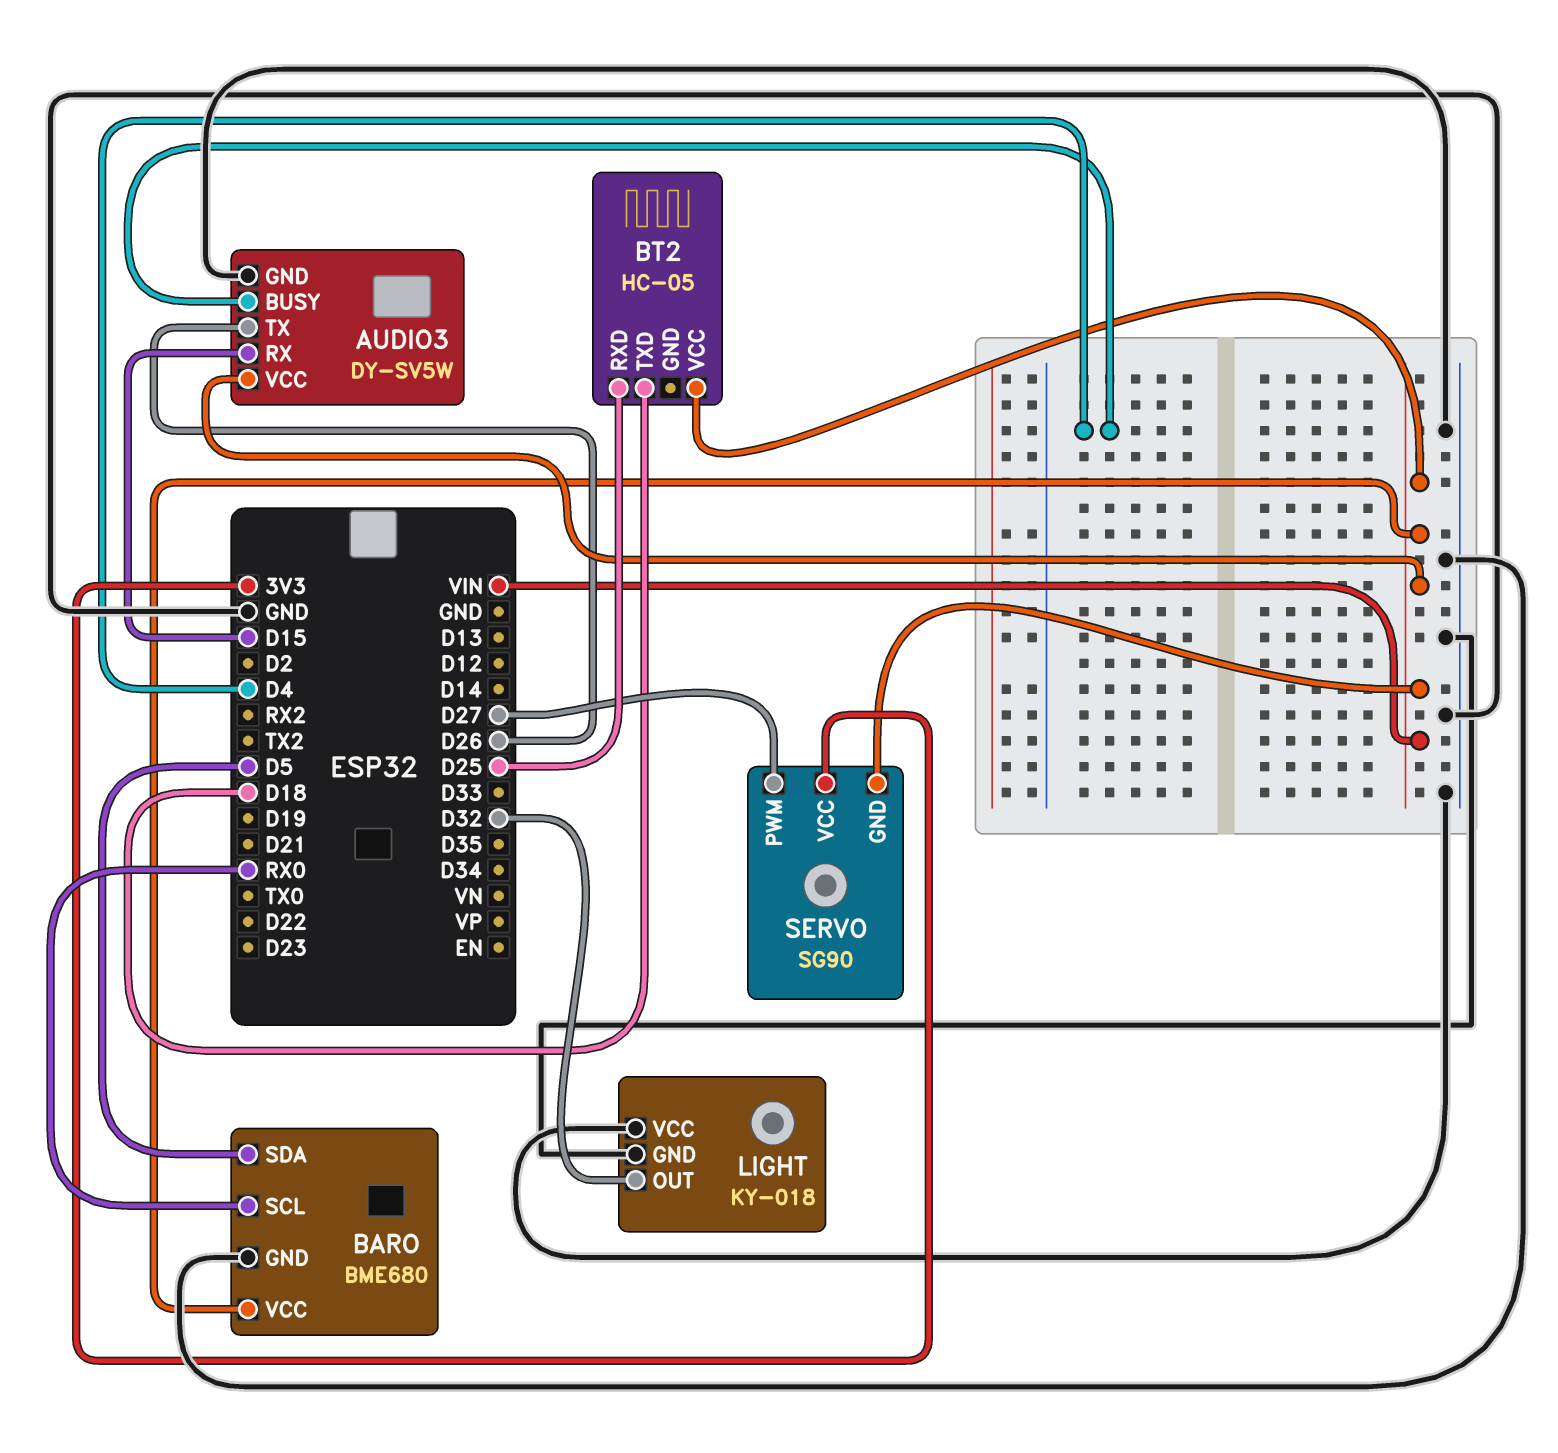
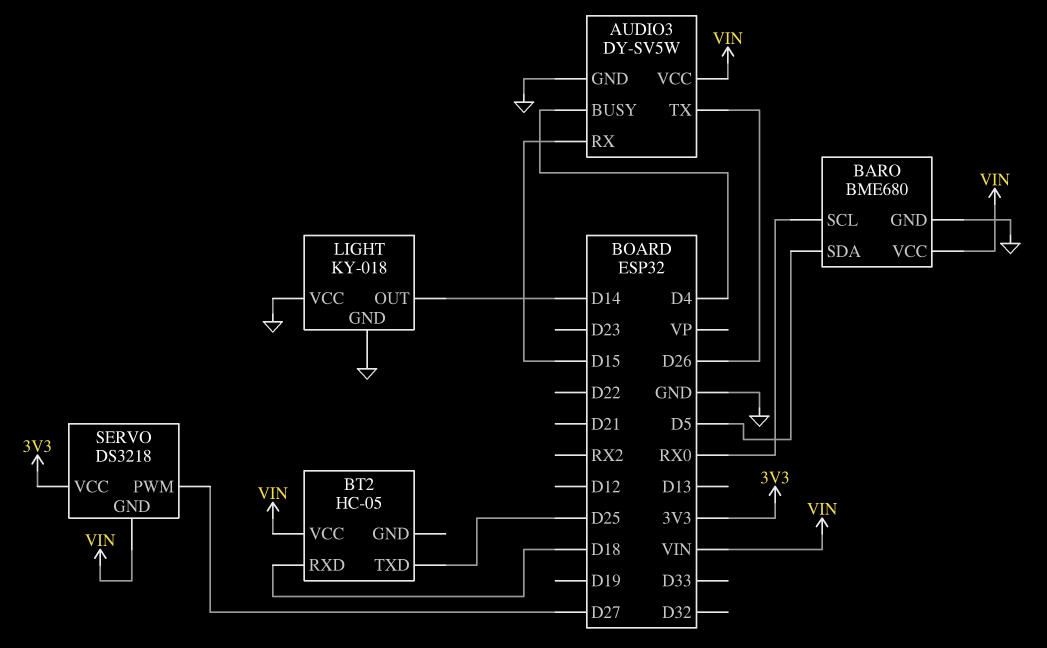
BT2 pin RXD: D25 -> D18
BT2 pin TXD: D18 -> D25
LIGHT pin OUT: D32 -> D14
SERVO: SG90 -> DS3218

